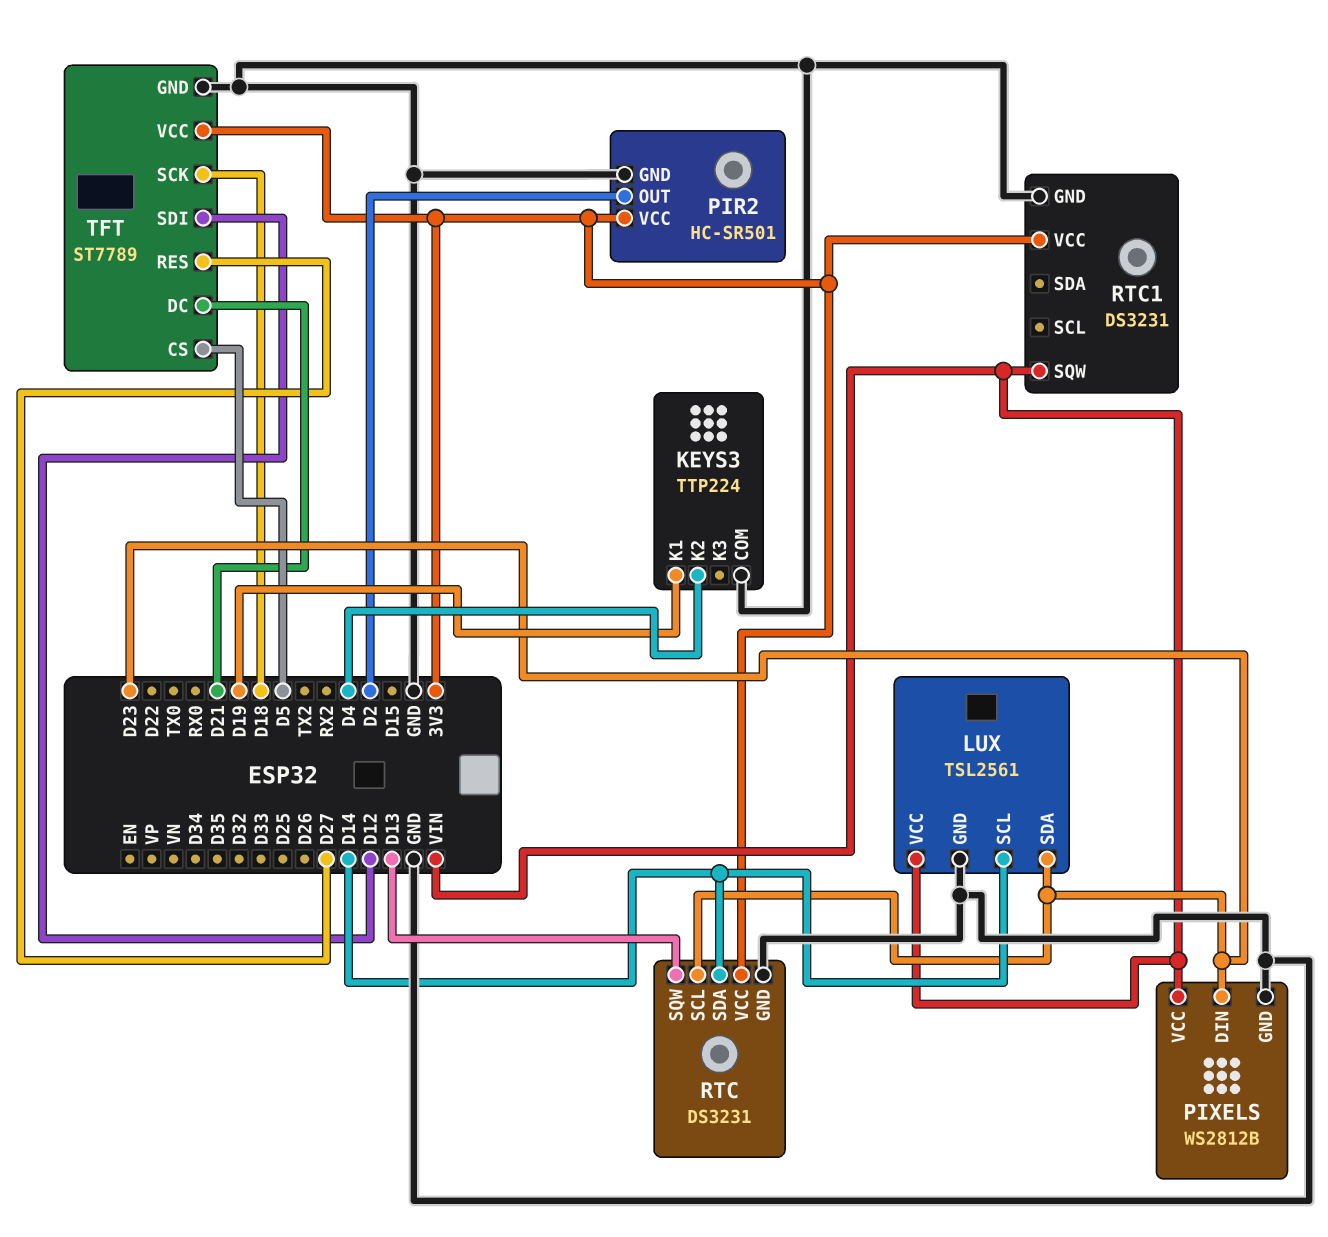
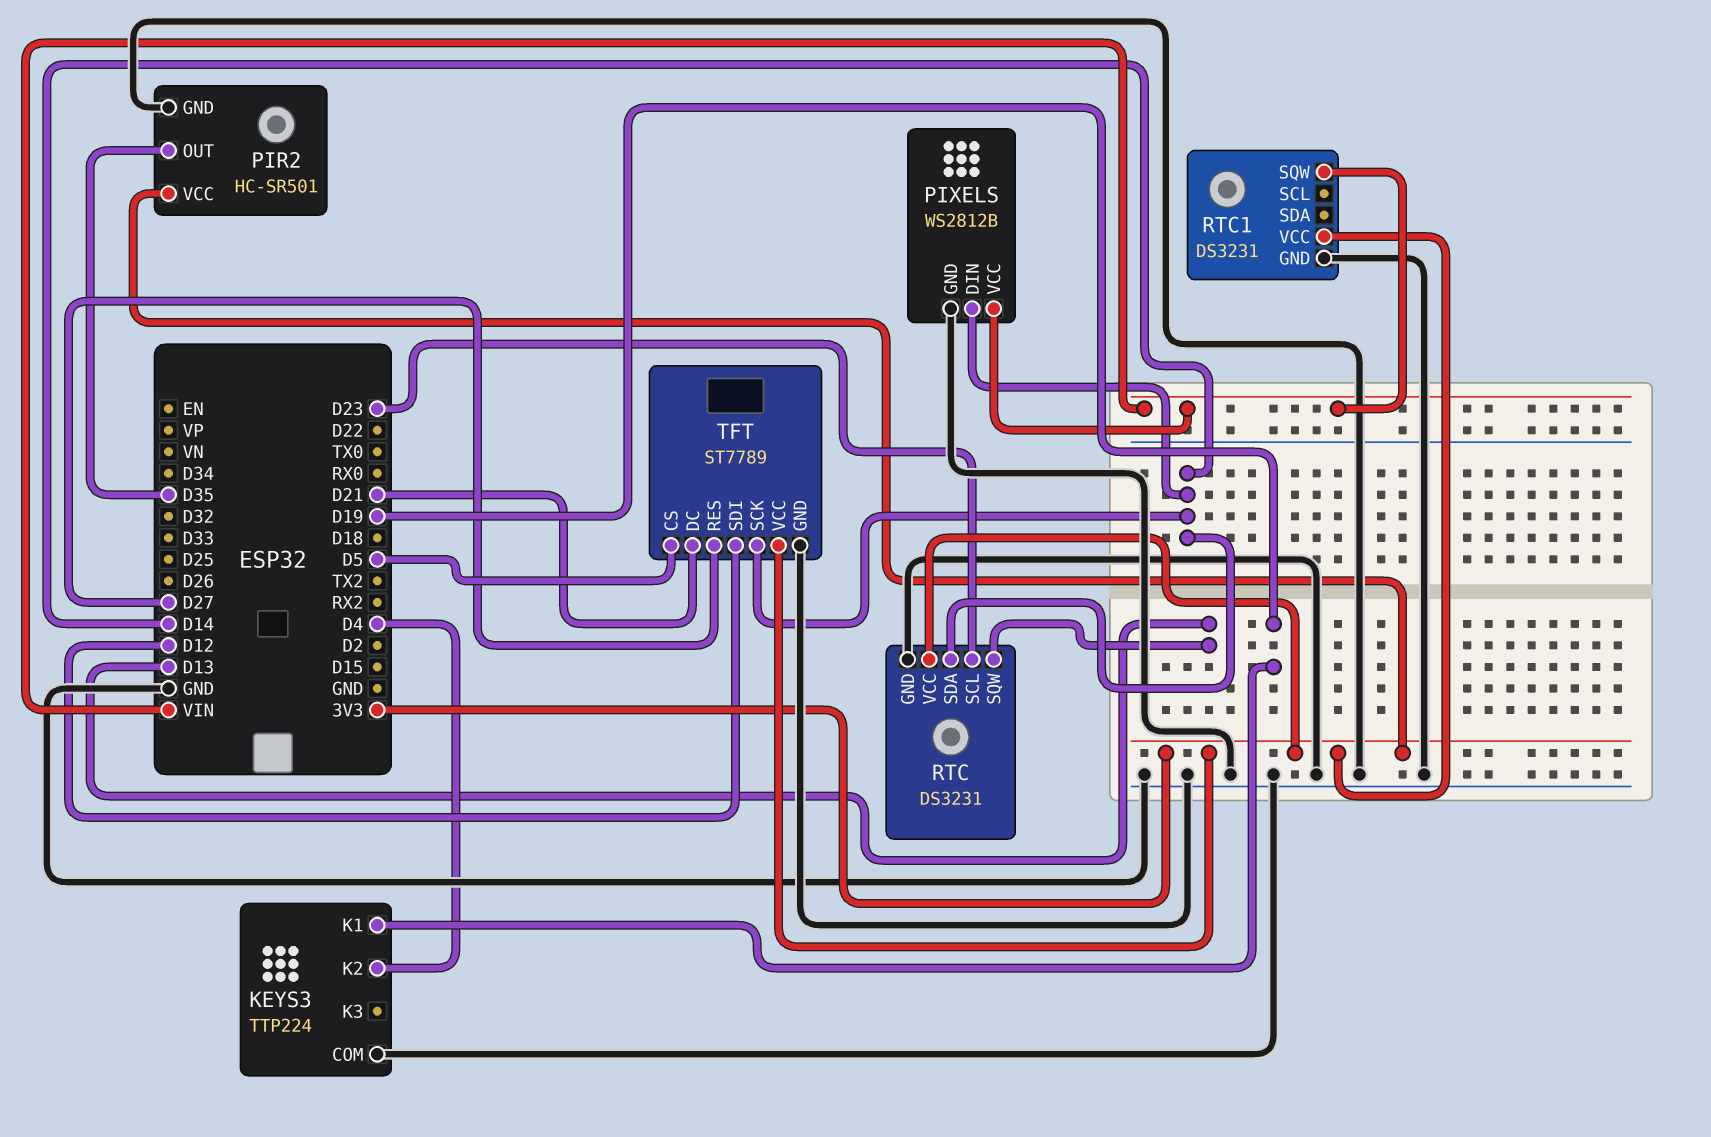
LUX: TSL2561 -> none
LUX pin GND: GND -> none
LUX pin SCL: D14 -> none
LUX pin SDA: D23 -> none
LUX pin VCC: VIN -> none
PIR2 pin OUT: D2 -> D35
PIXELS pin DIN: D23 -> D14
TFT pin SCK: D18 -> D14

